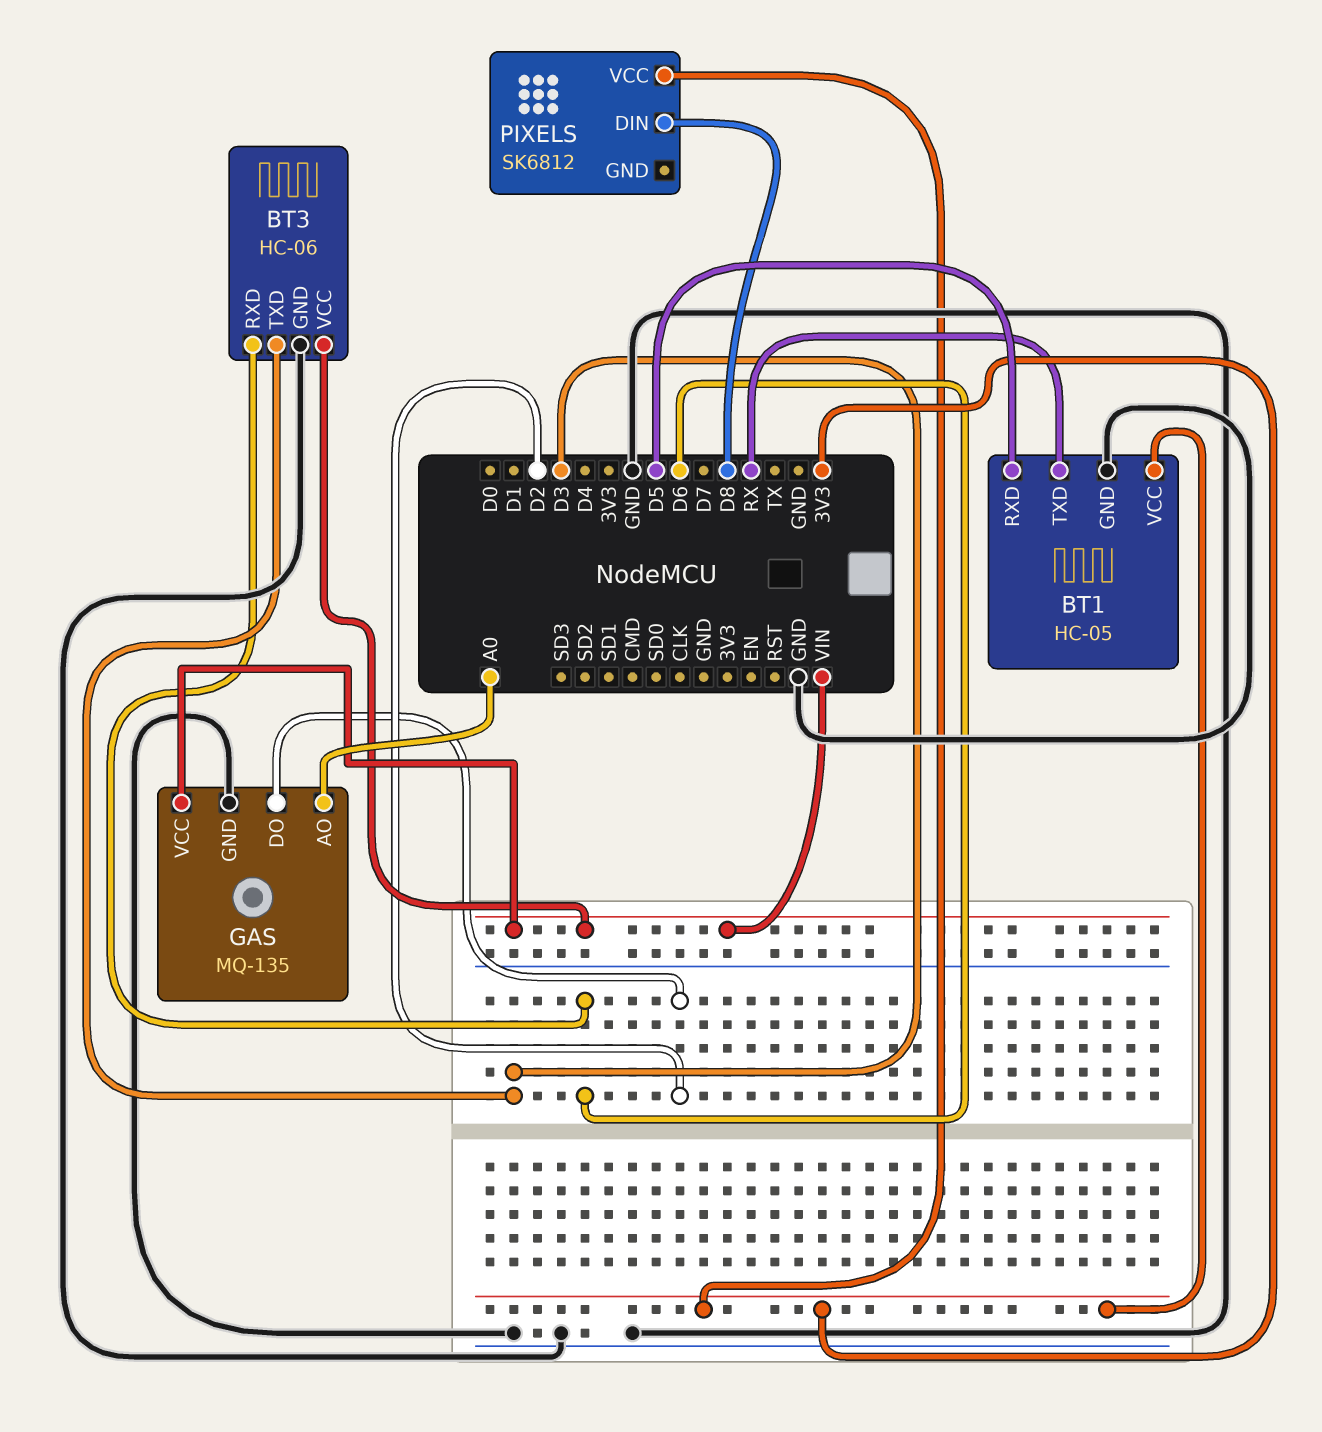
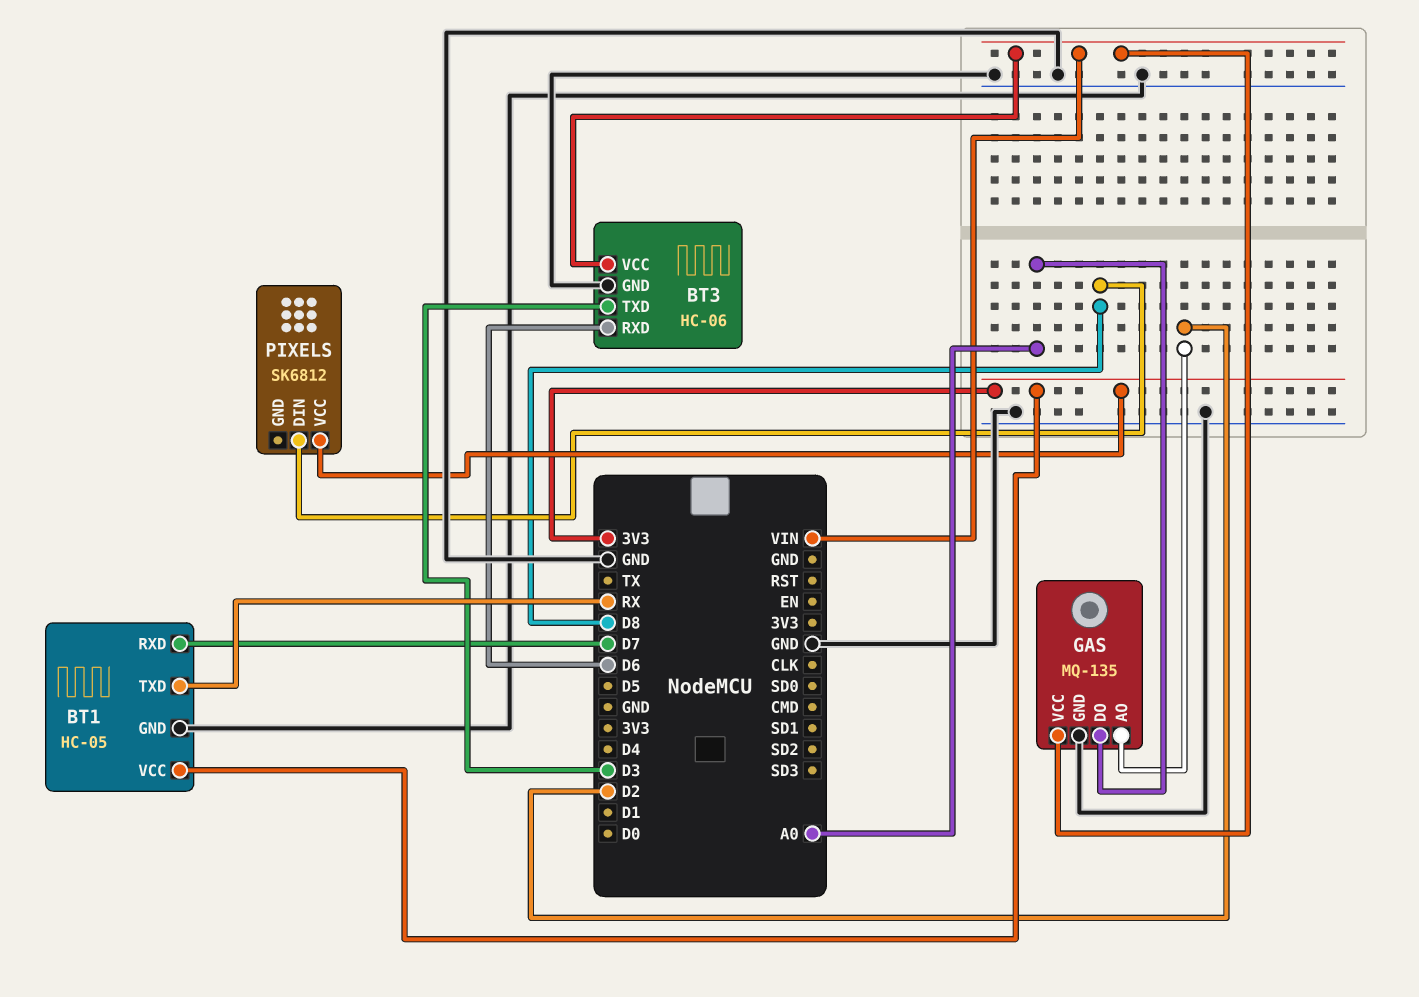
BT1 pin RXD: D5 -> D7
GAS pin AO: A0 -> D2
GAS pin DO: D2 -> A0

